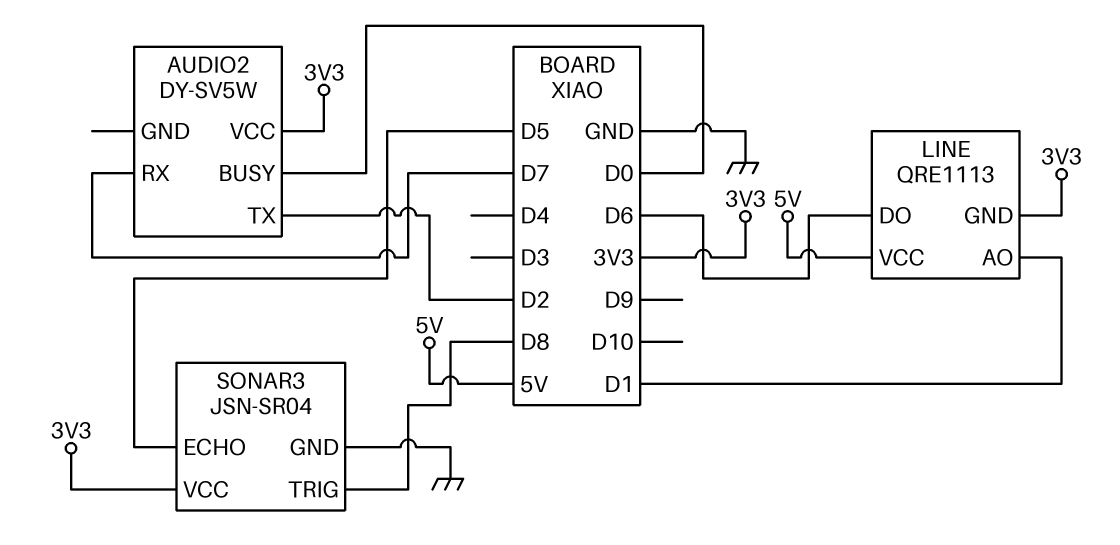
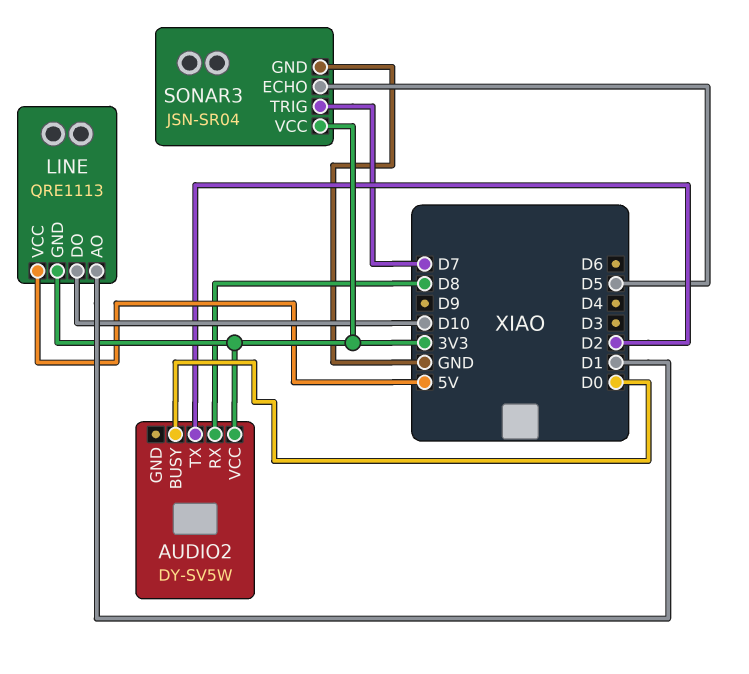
AUDIO2 pin RX: D7 -> D8
LINE pin DO: D6 -> D10
SONAR3 pin TRIG: D8 -> D7

